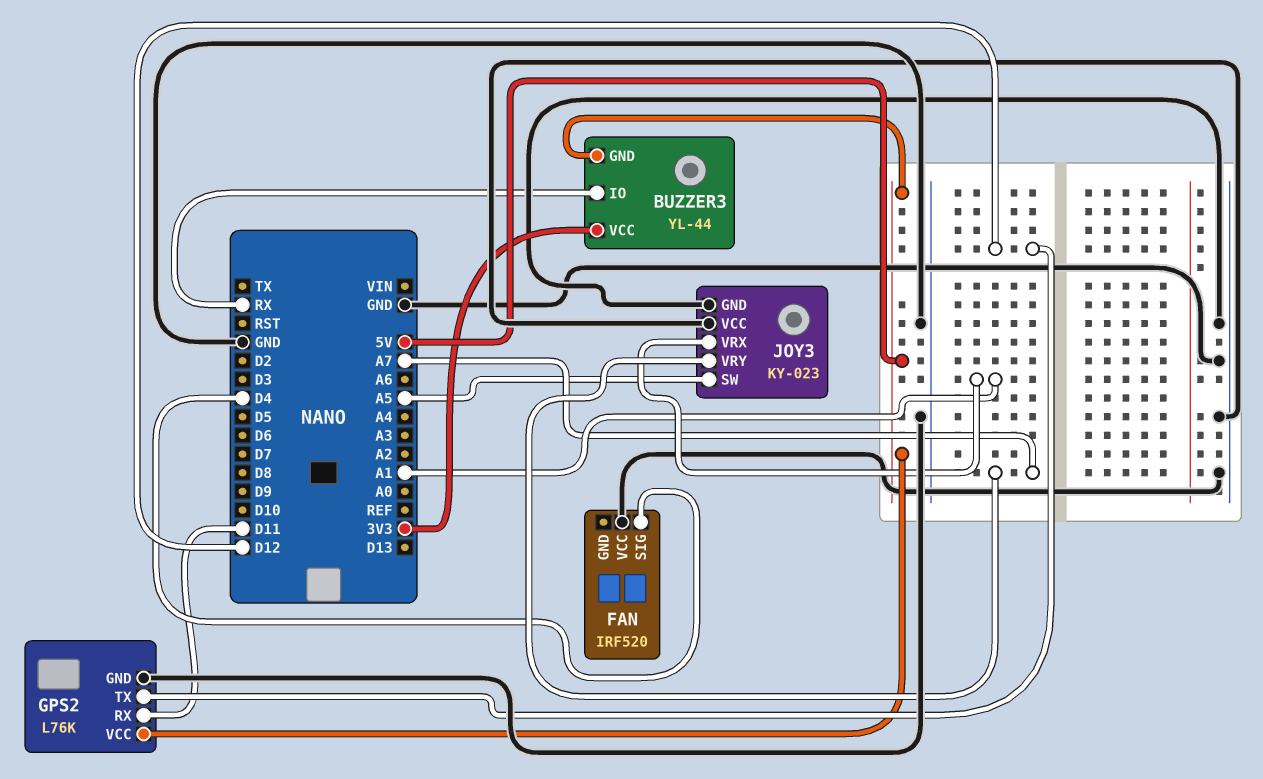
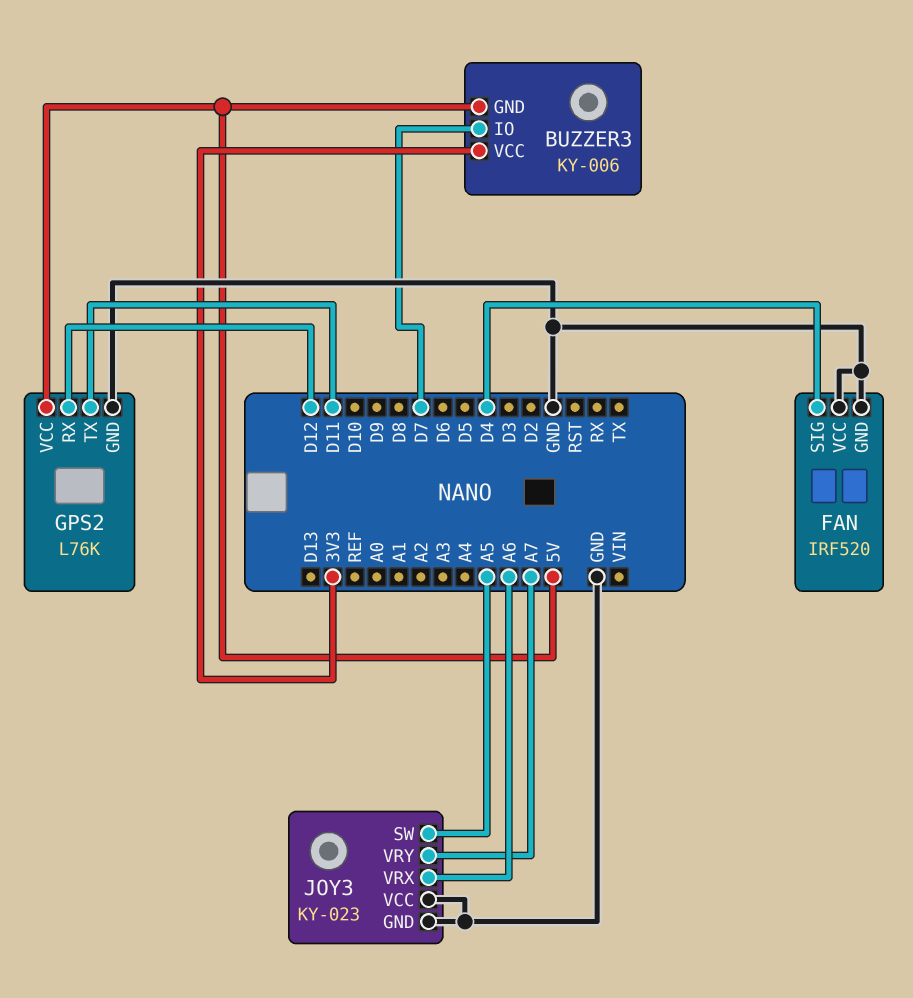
BUZZER3: YL-44 -> KY-006
BUZZER3 pin IO: RX -> D7
FAN pin GND: none -> GND
GPS2 pin RX: D11 -> D12
GPS2 pin TX: D12 -> D11
JOY3 pin VRX: A1 -> A6

